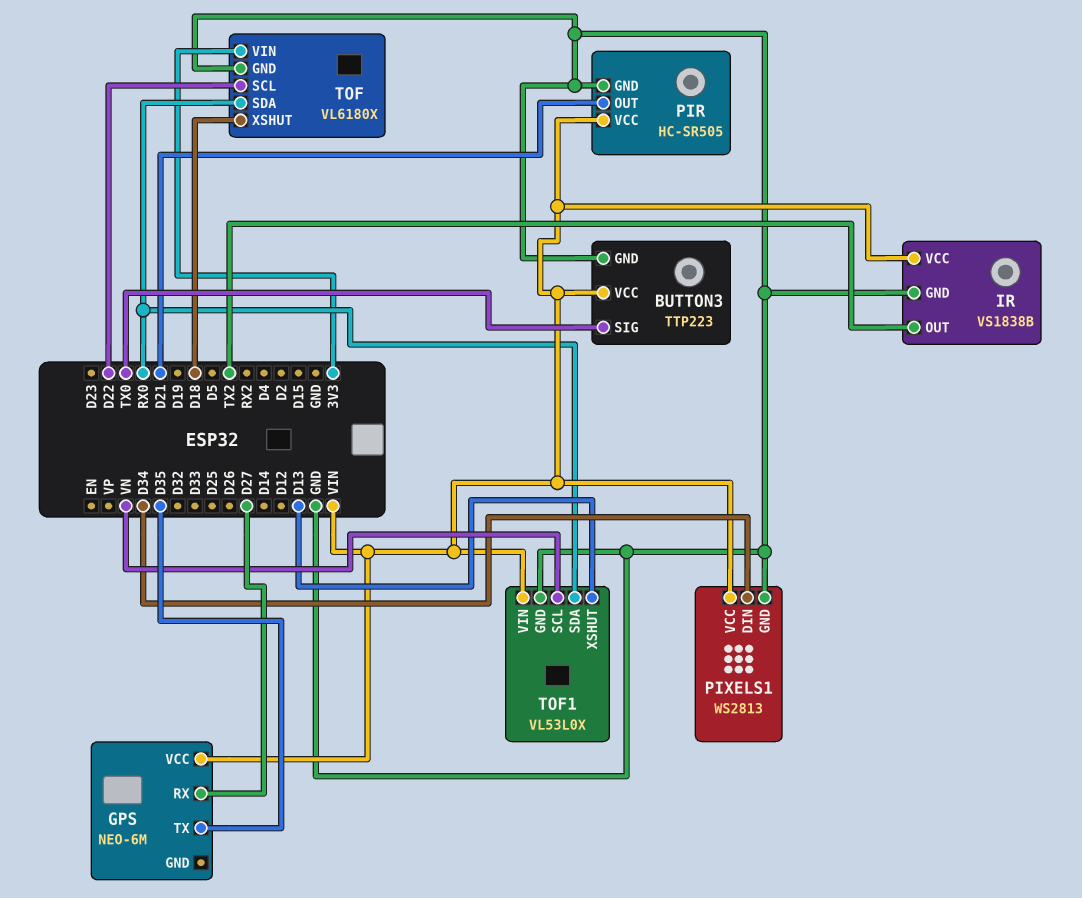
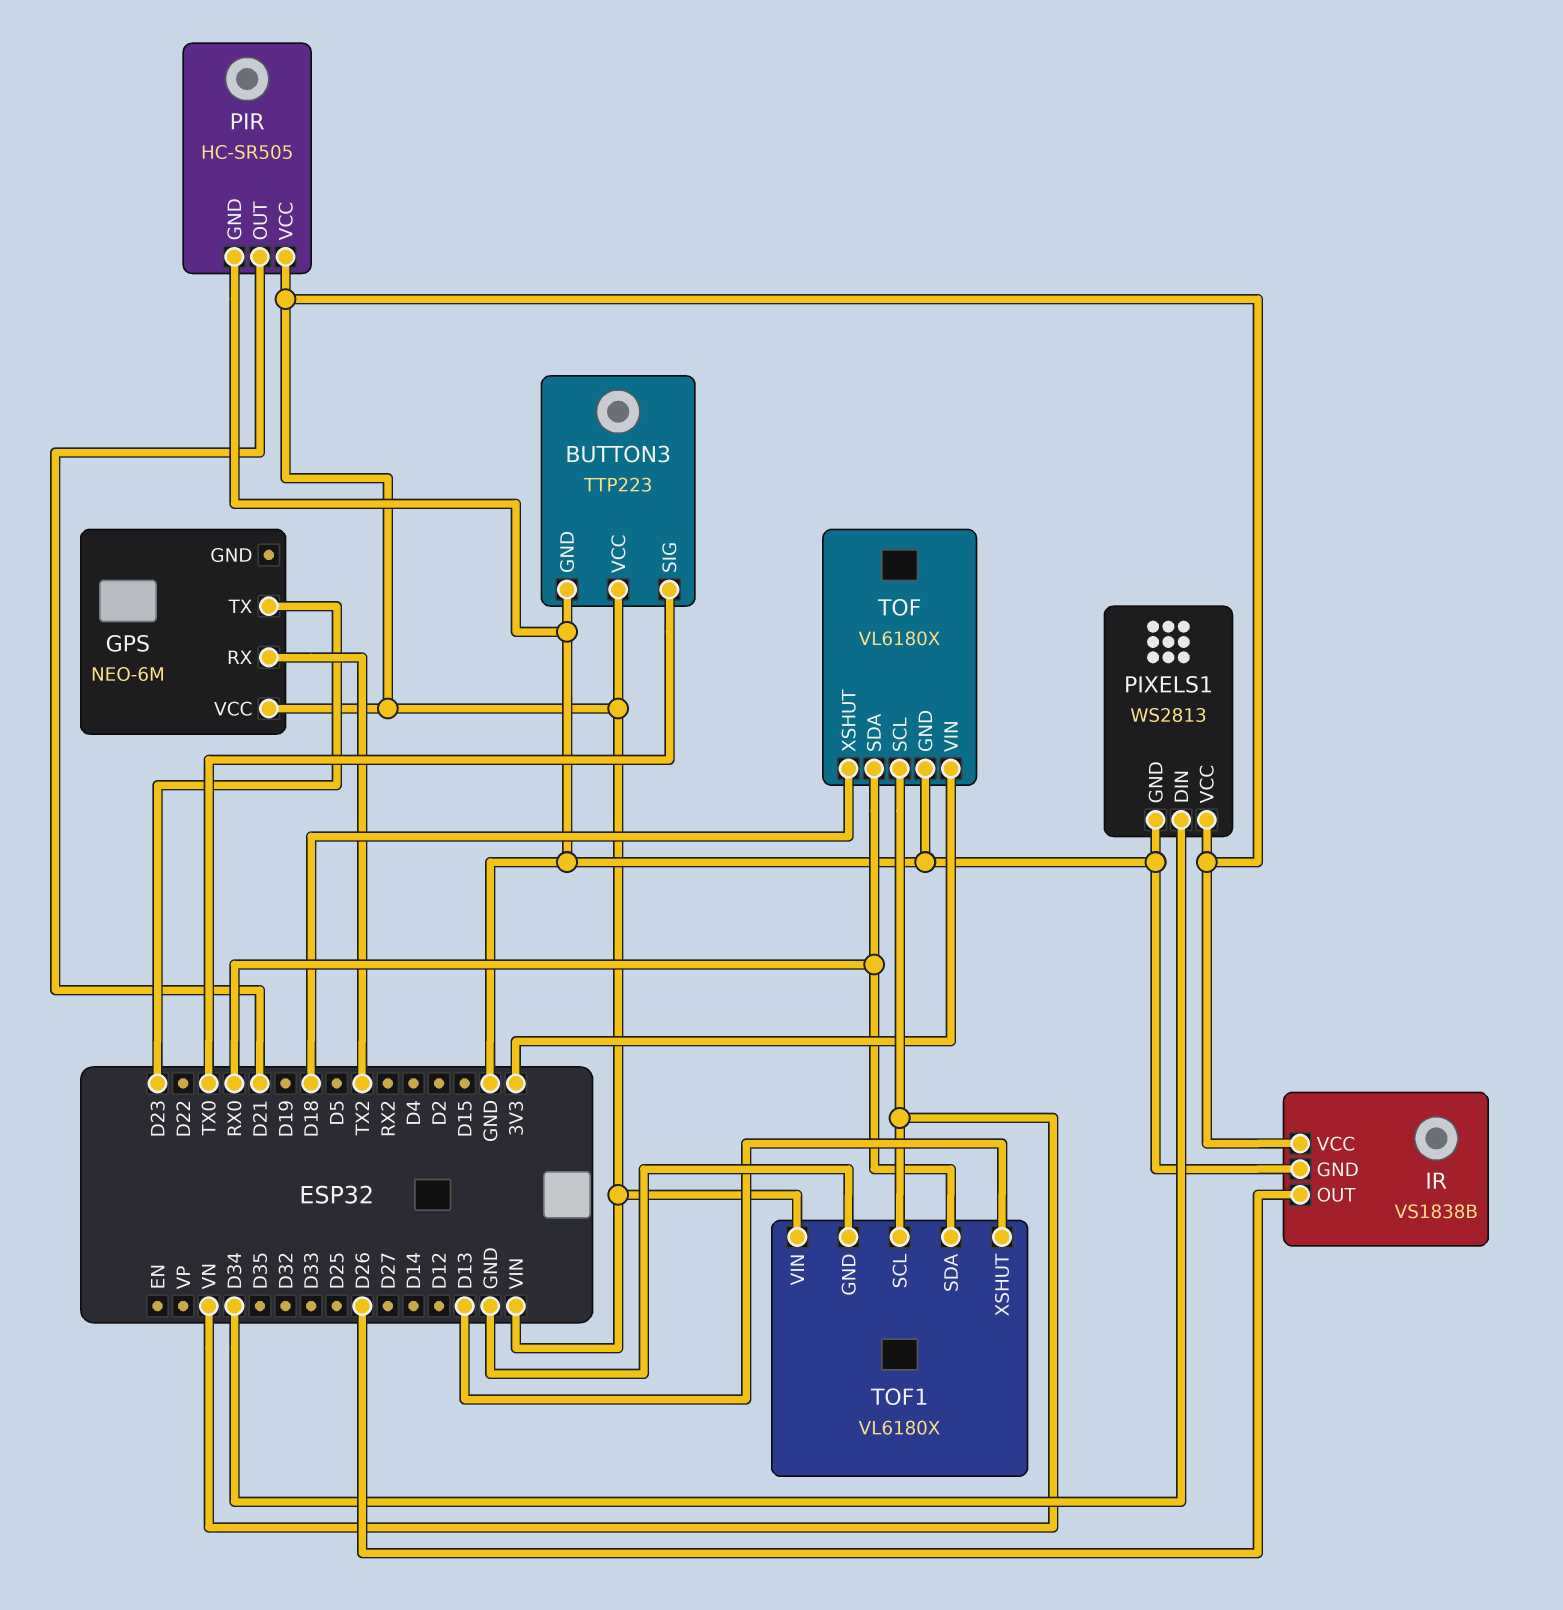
GPS pin RX: D27 -> TX2
GPS pin TX: D35 -> D23
IR pin OUT: TX2 -> D26
TOF pin SCL: D22 -> VN
TOF1: VL53L0X -> VL6180X

